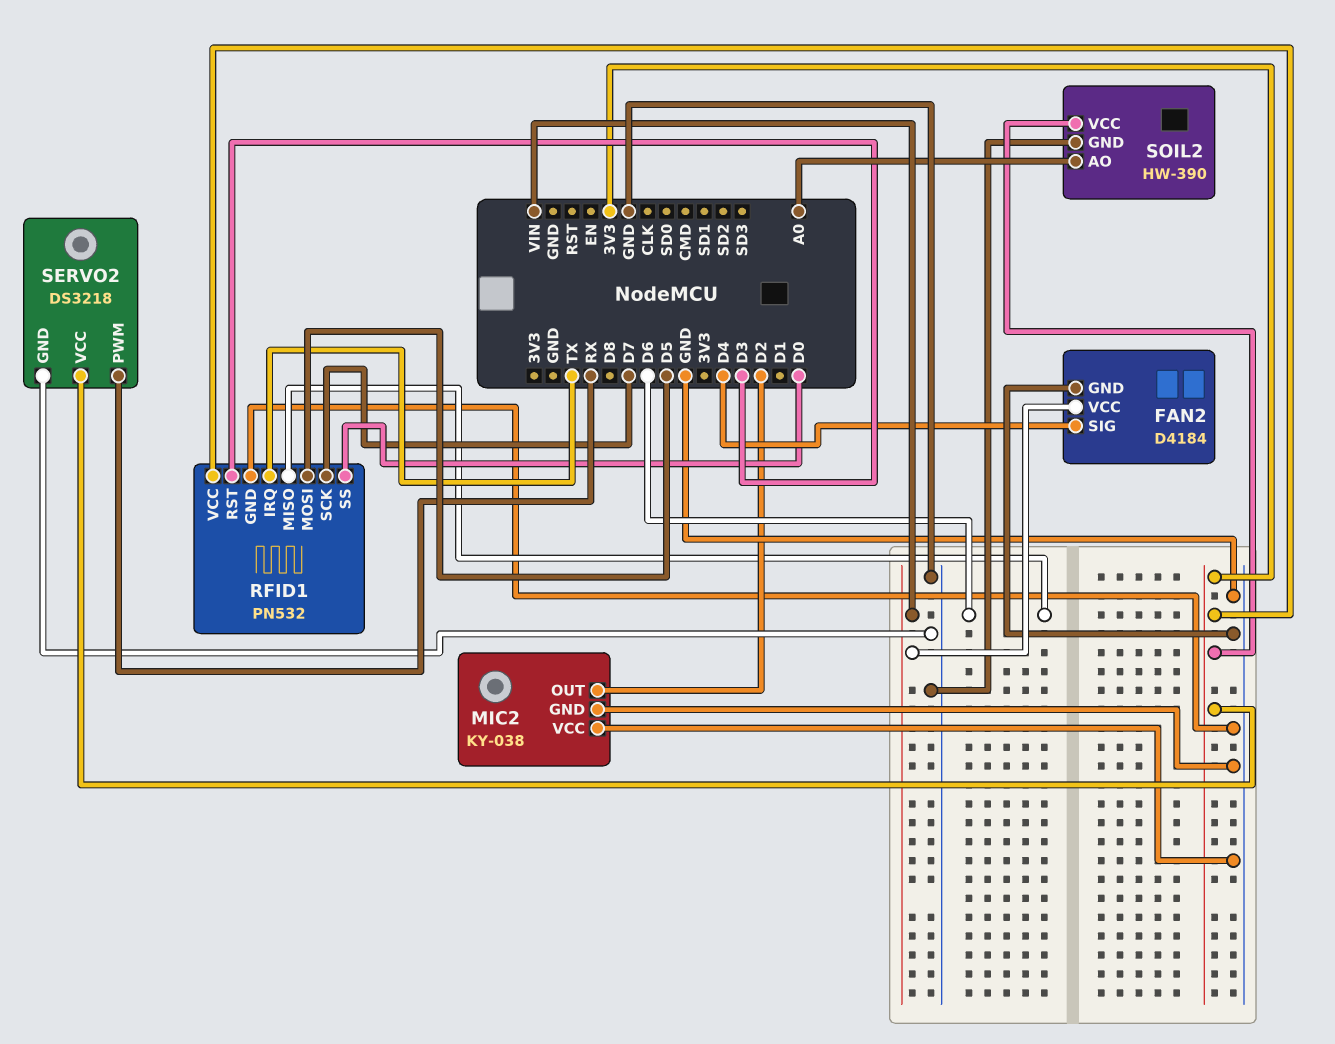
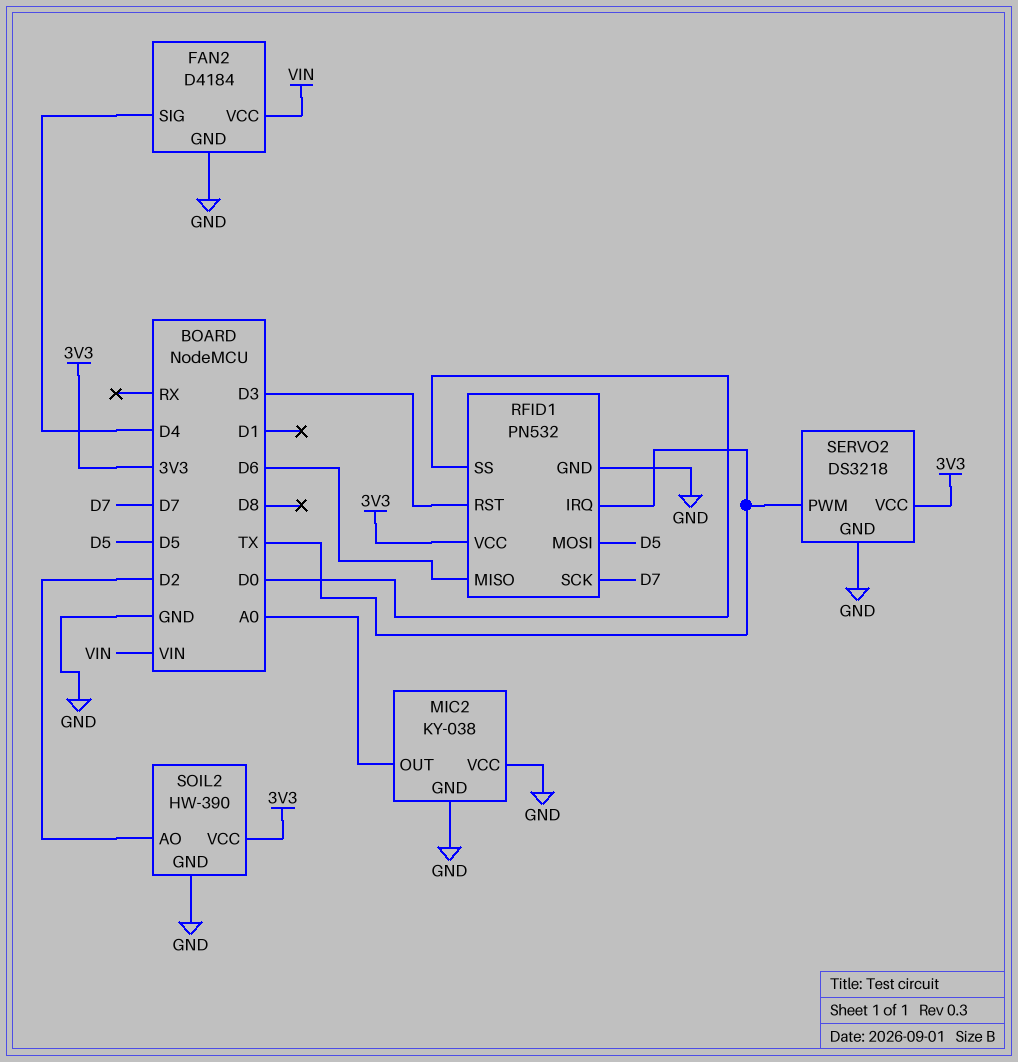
MIC2 pin OUT: D2 -> A0
SERVO2 pin PWM: RX -> TX
SOIL2 pin AO: A0 -> D2

